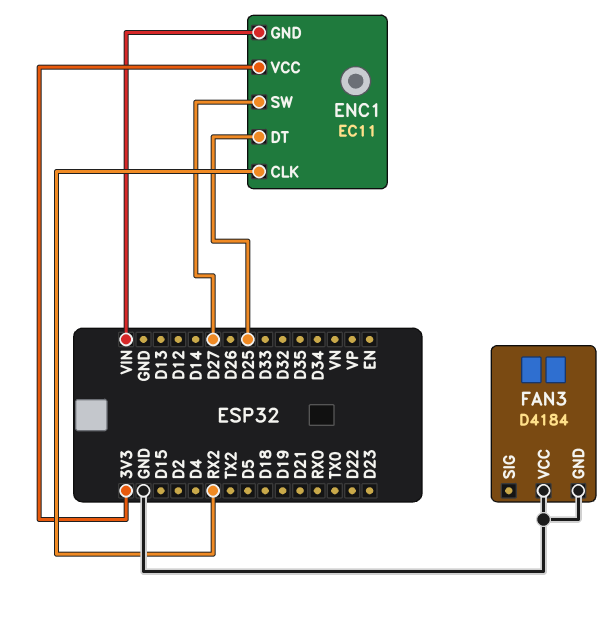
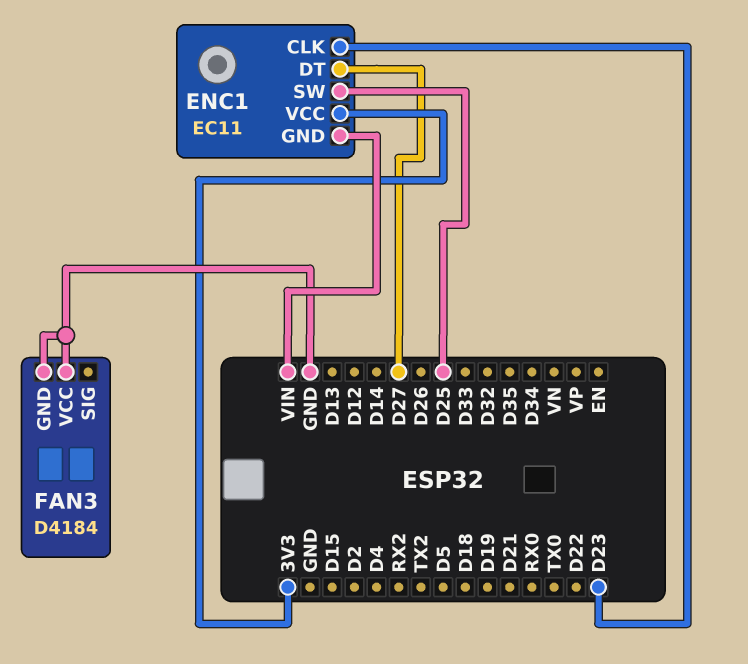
ENC1 pin CLK: RX2 -> D23
ENC1 pin DT: D25 -> D27
ENC1 pin SW: D27 -> D25

